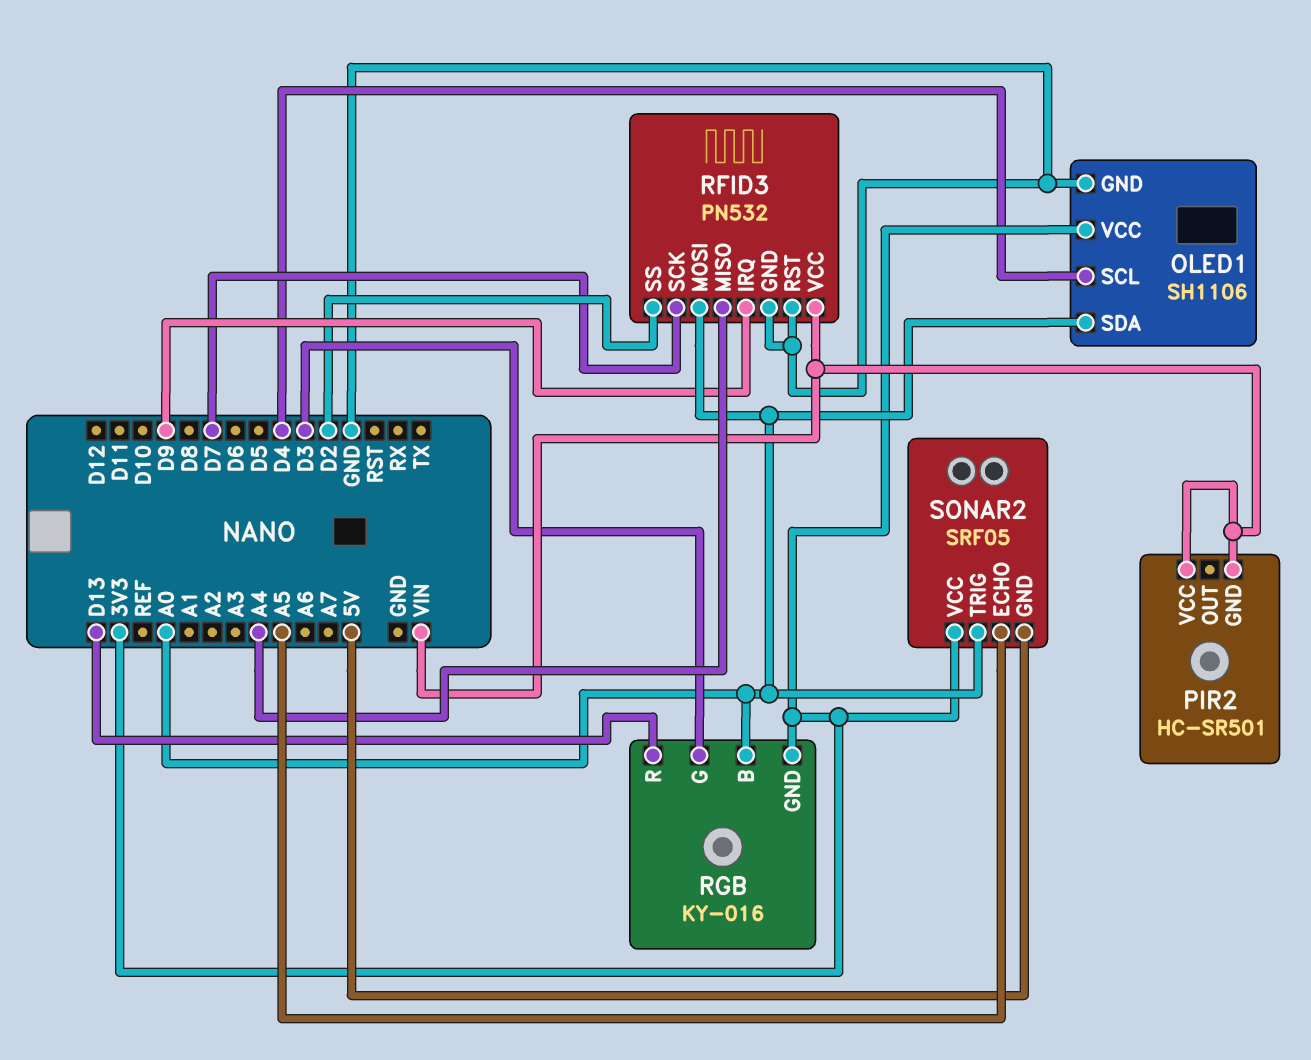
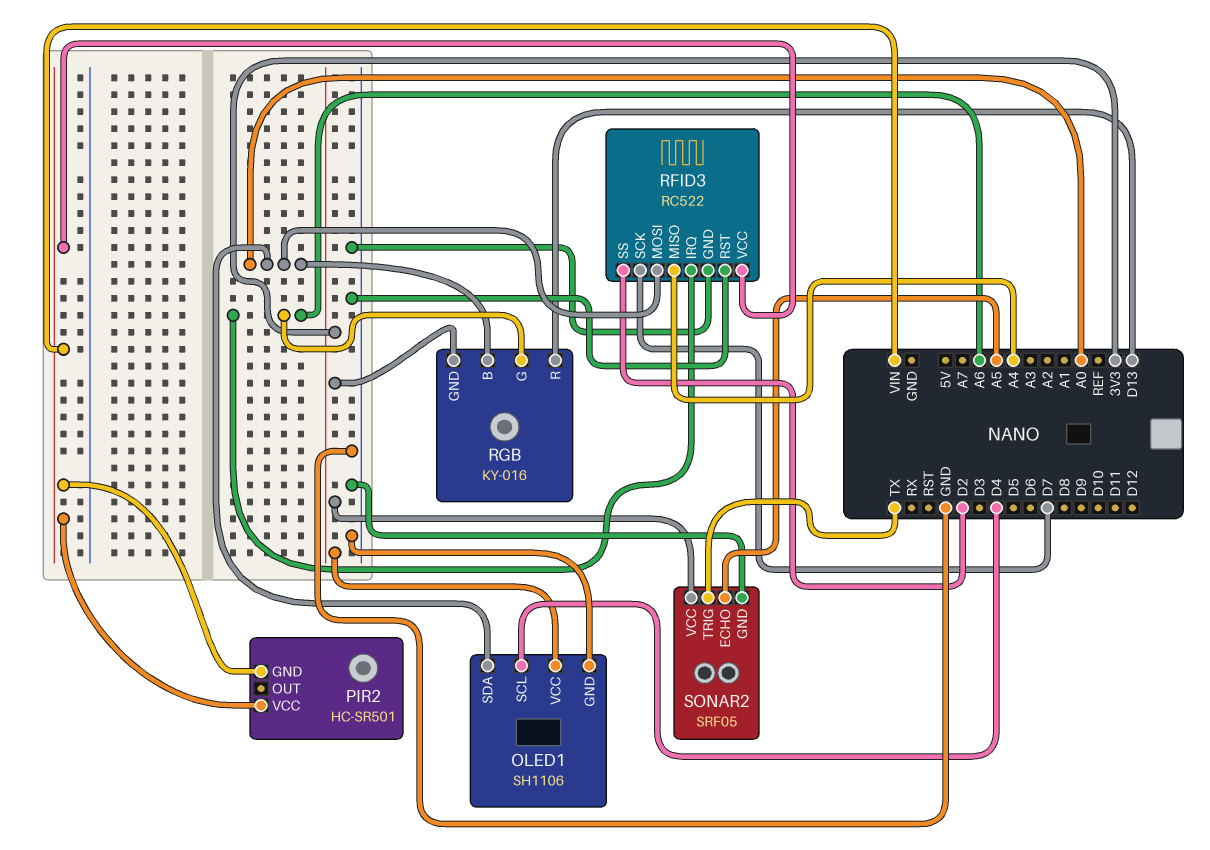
RFID3: PN532 -> RC522
RFID3 pin IRQ: D9 -> A6
RGB pin G: D3 -> A6
SONAR2 pin GND: 5V -> GND
SONAR2 pin TRIG: A0 -> TX

